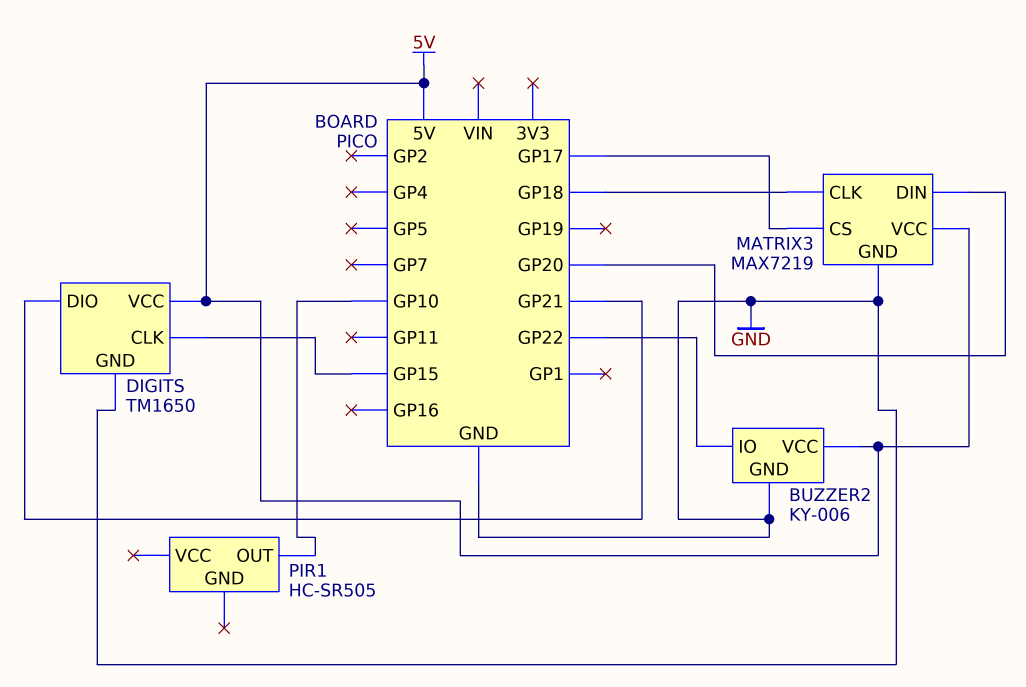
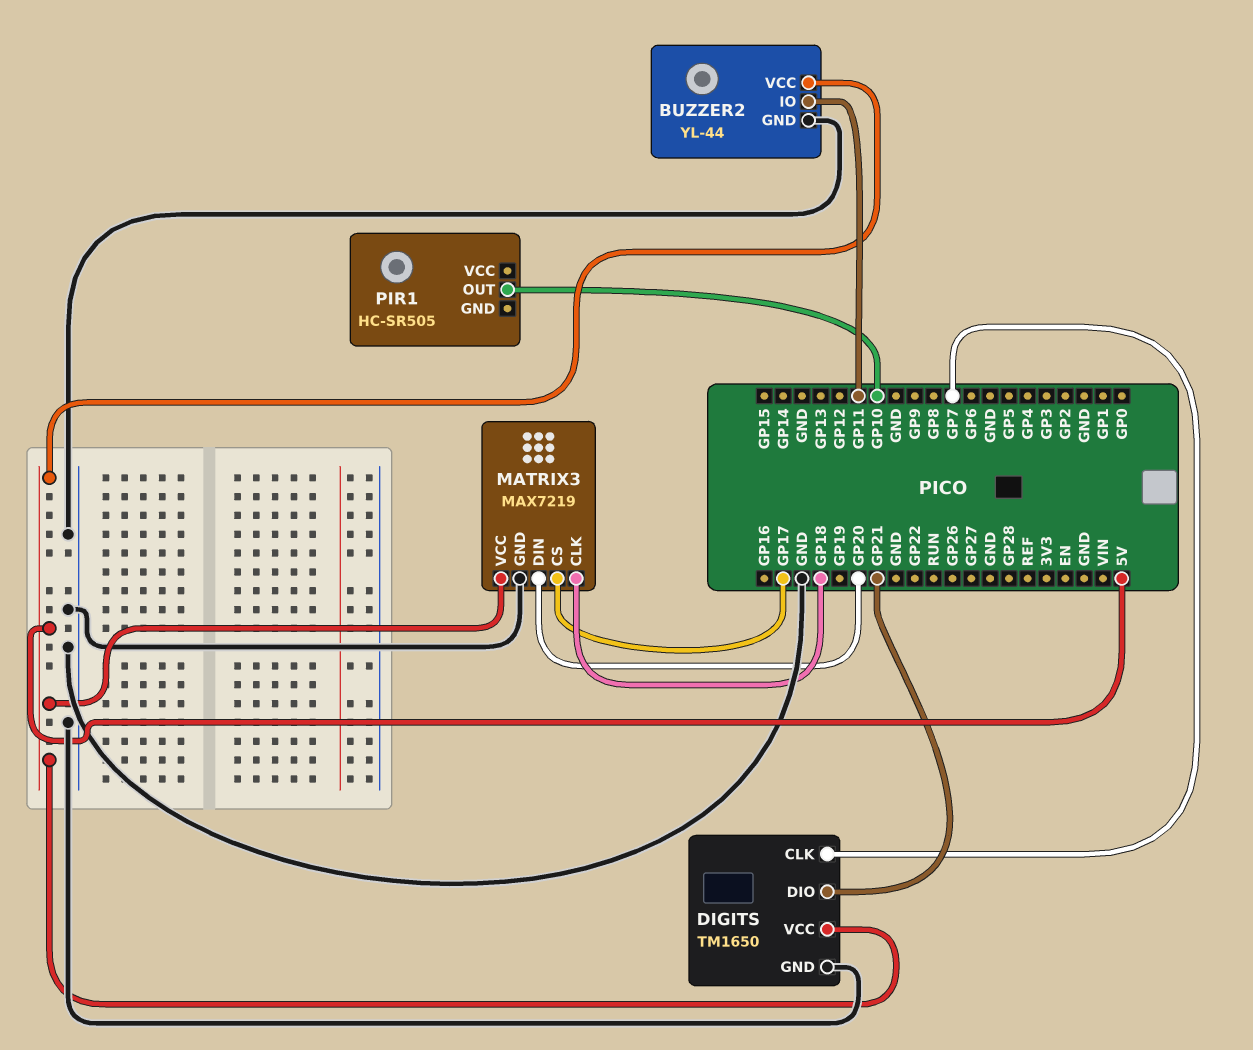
BUZZER2: KY-006 -> YL-44
BUZZER2 pin IO: GP22 -> GP11
DIGITS pin CLK: GP15 -> GP7

